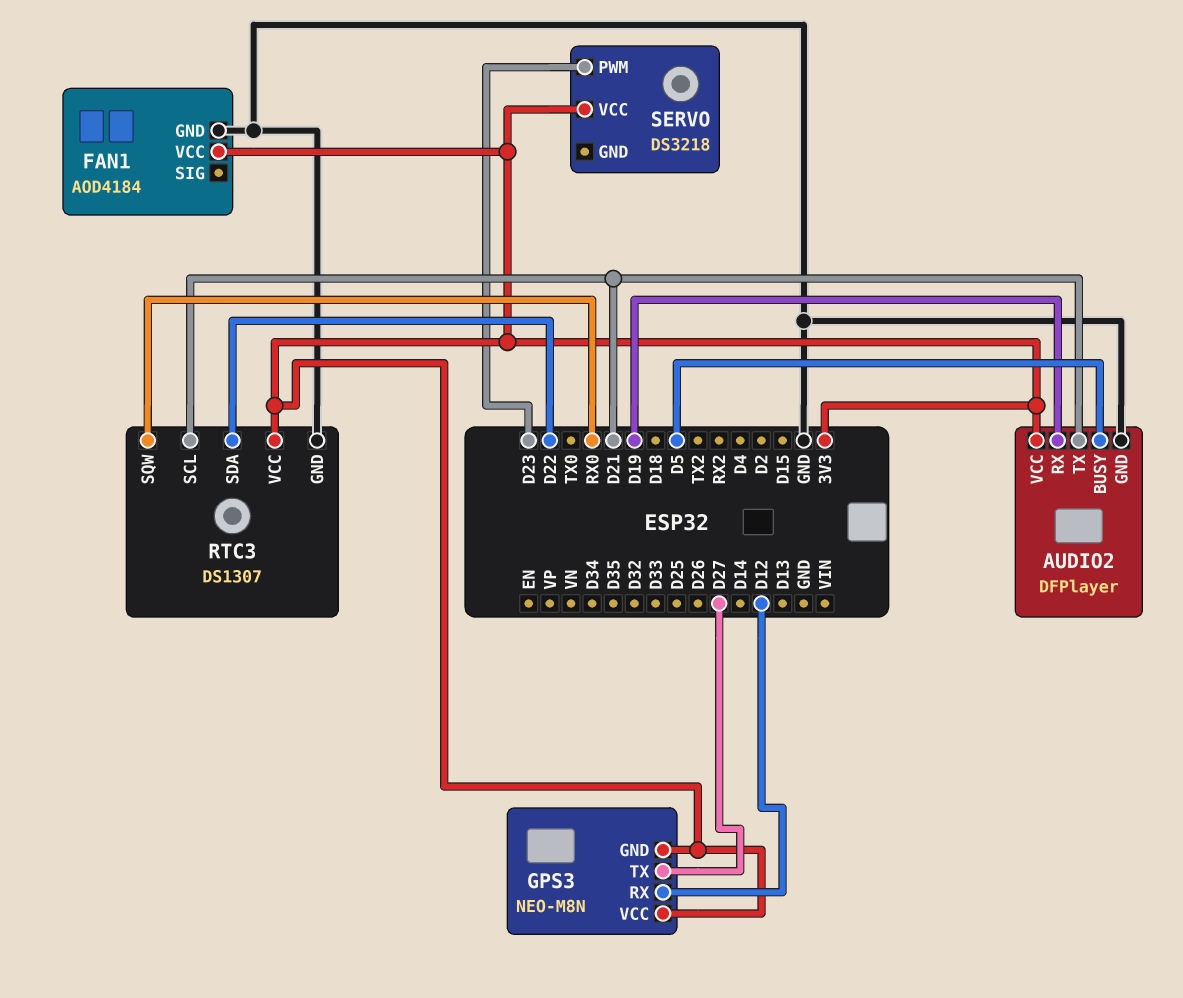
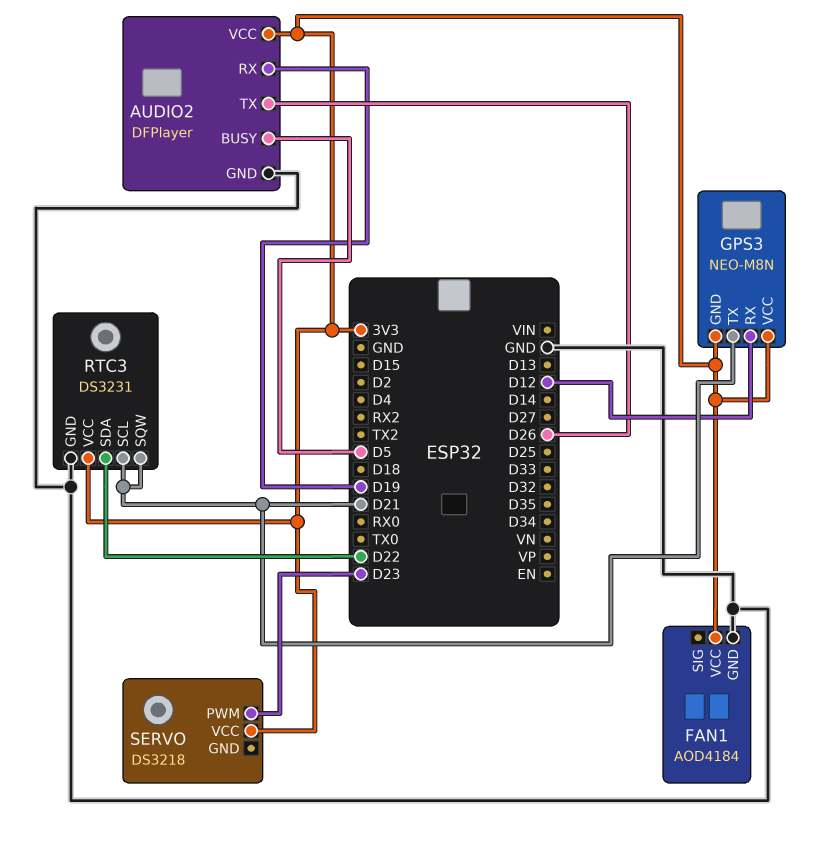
AUDIO2 pin TX: D21 -> D26
GPS3 pin TX: D27 -> D21
RTC3: DS1307 -> DS3231
RTC3 pin SQW: RX0 -> D21

